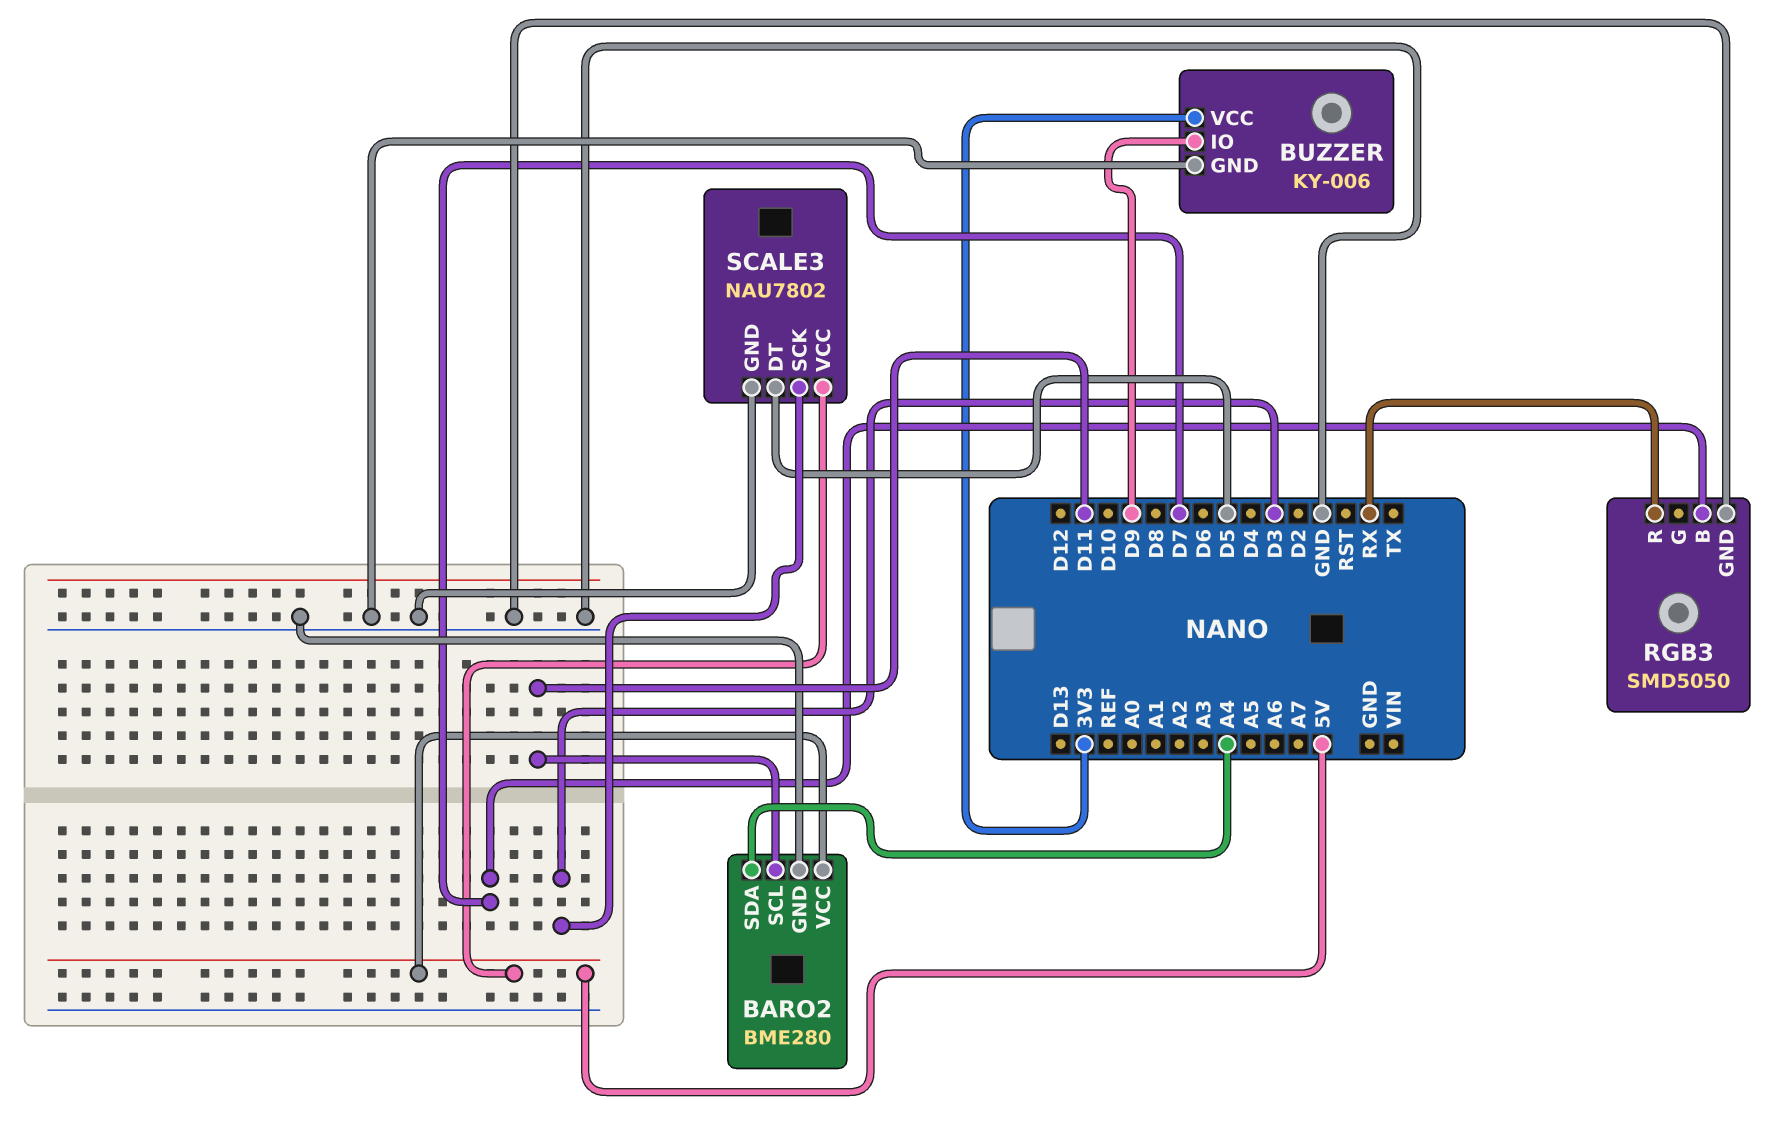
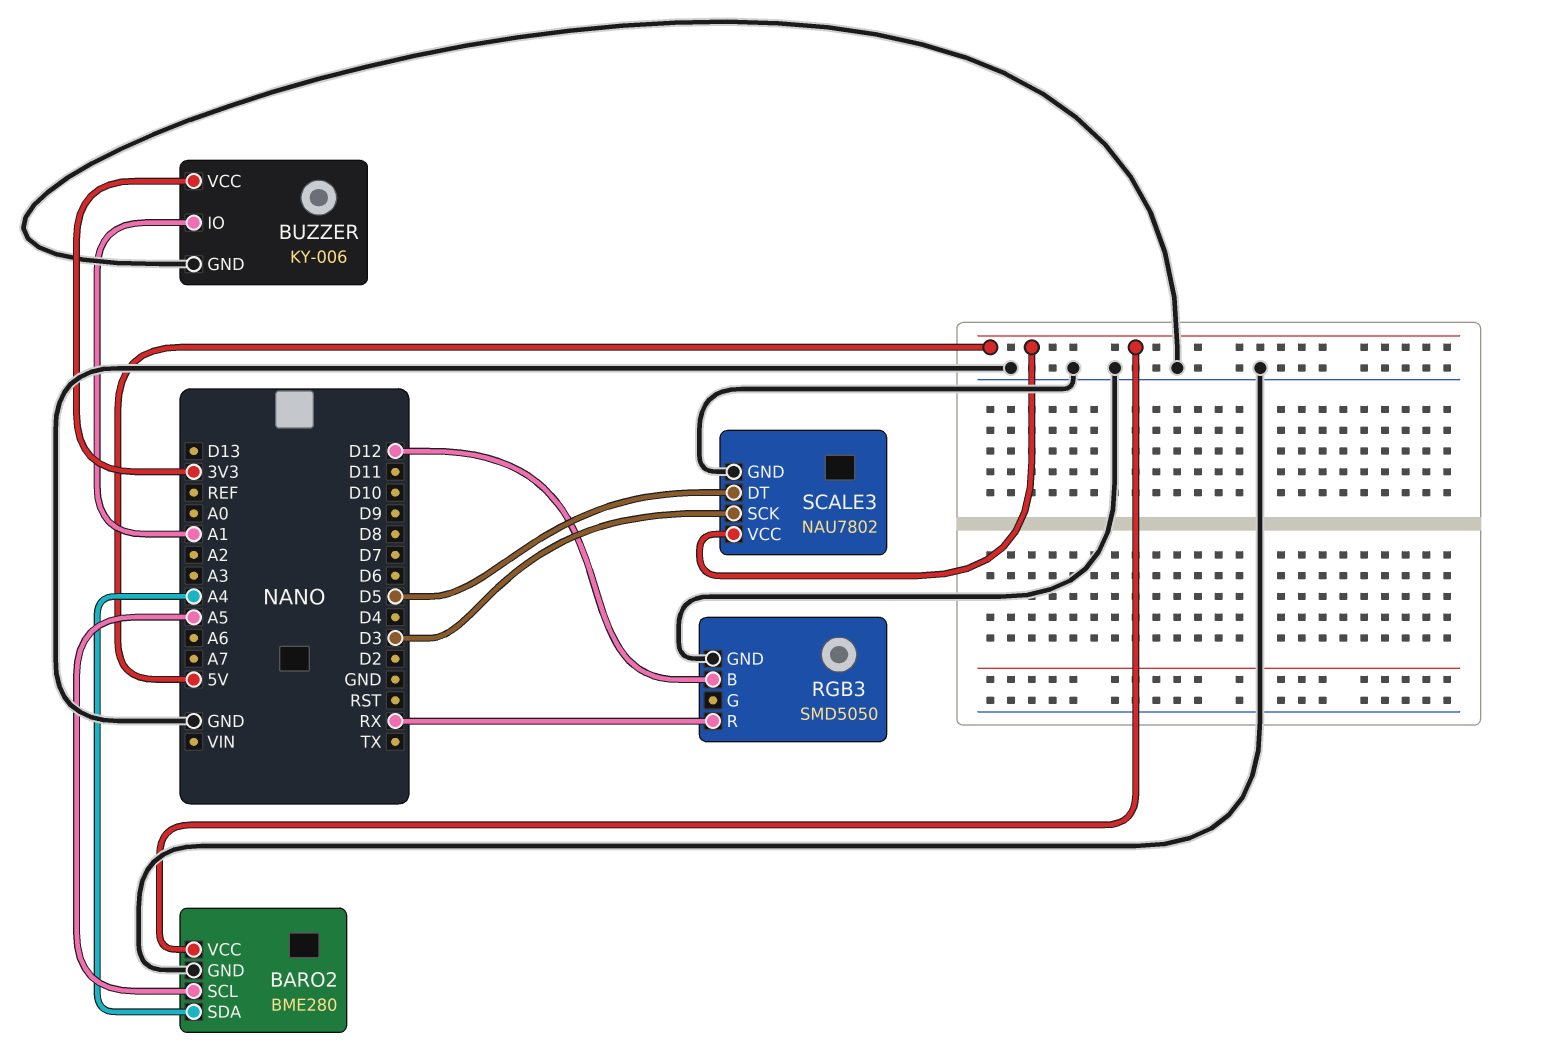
BARO2 pin SCL: D11 -> A5
BUZZER pin IO: D9 -> A1
RGB3 pin B: D7 -> D12

